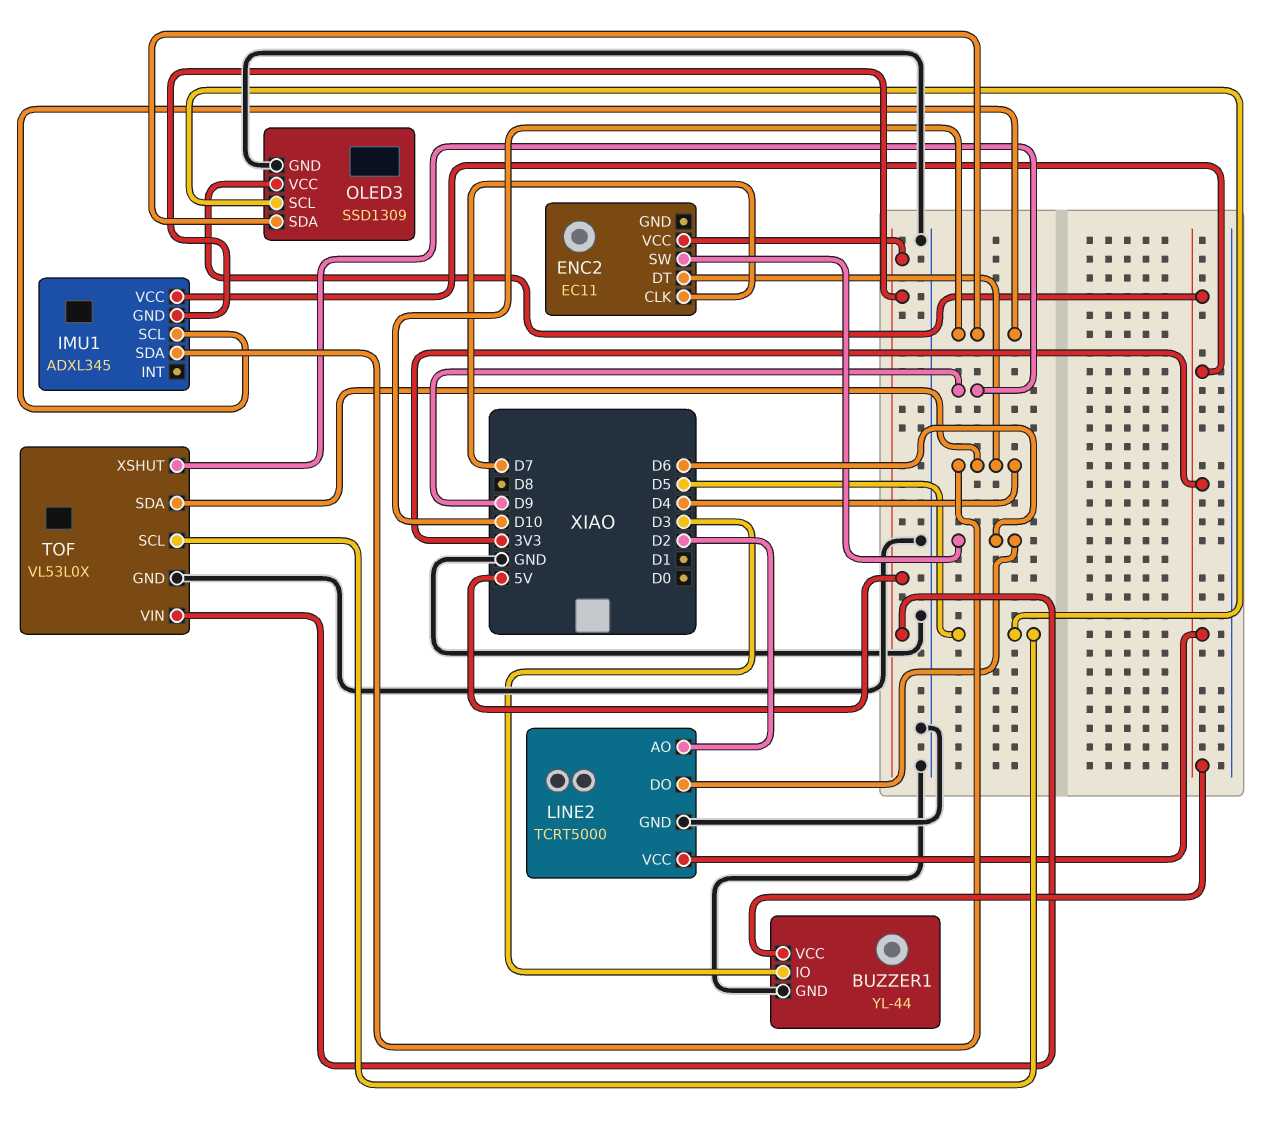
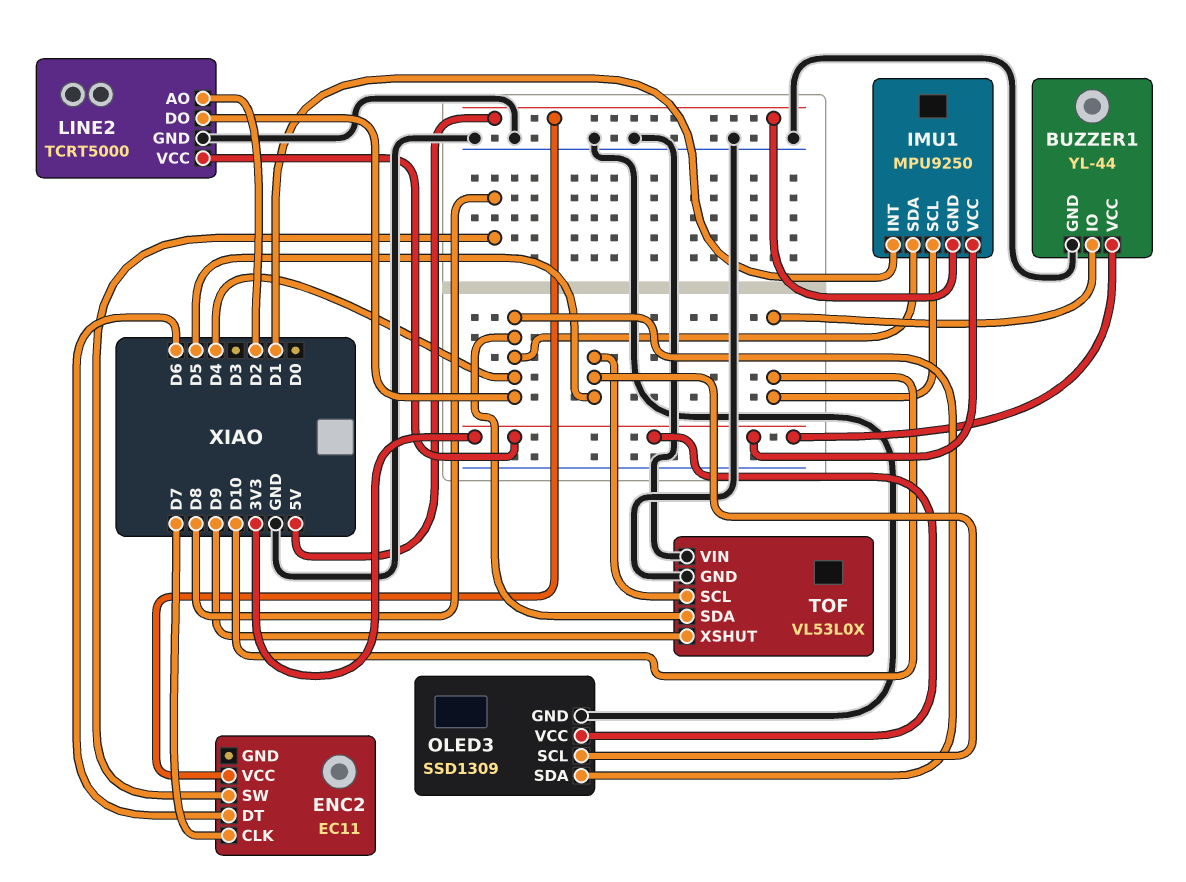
BUZZER1 pin IO: D3 -> D10
ENC2 pin DT: D4 -> D6
ENC2 pin SW: D6 -> D8
IMU1: ADXL345 -> MPU9250
IMU1 pin INT: none -> D1
LINE2 pin DO: D6 -> D4
OLED3 pin SDA: D10 -> D4
TOF pin VIN: 5V -> GND

